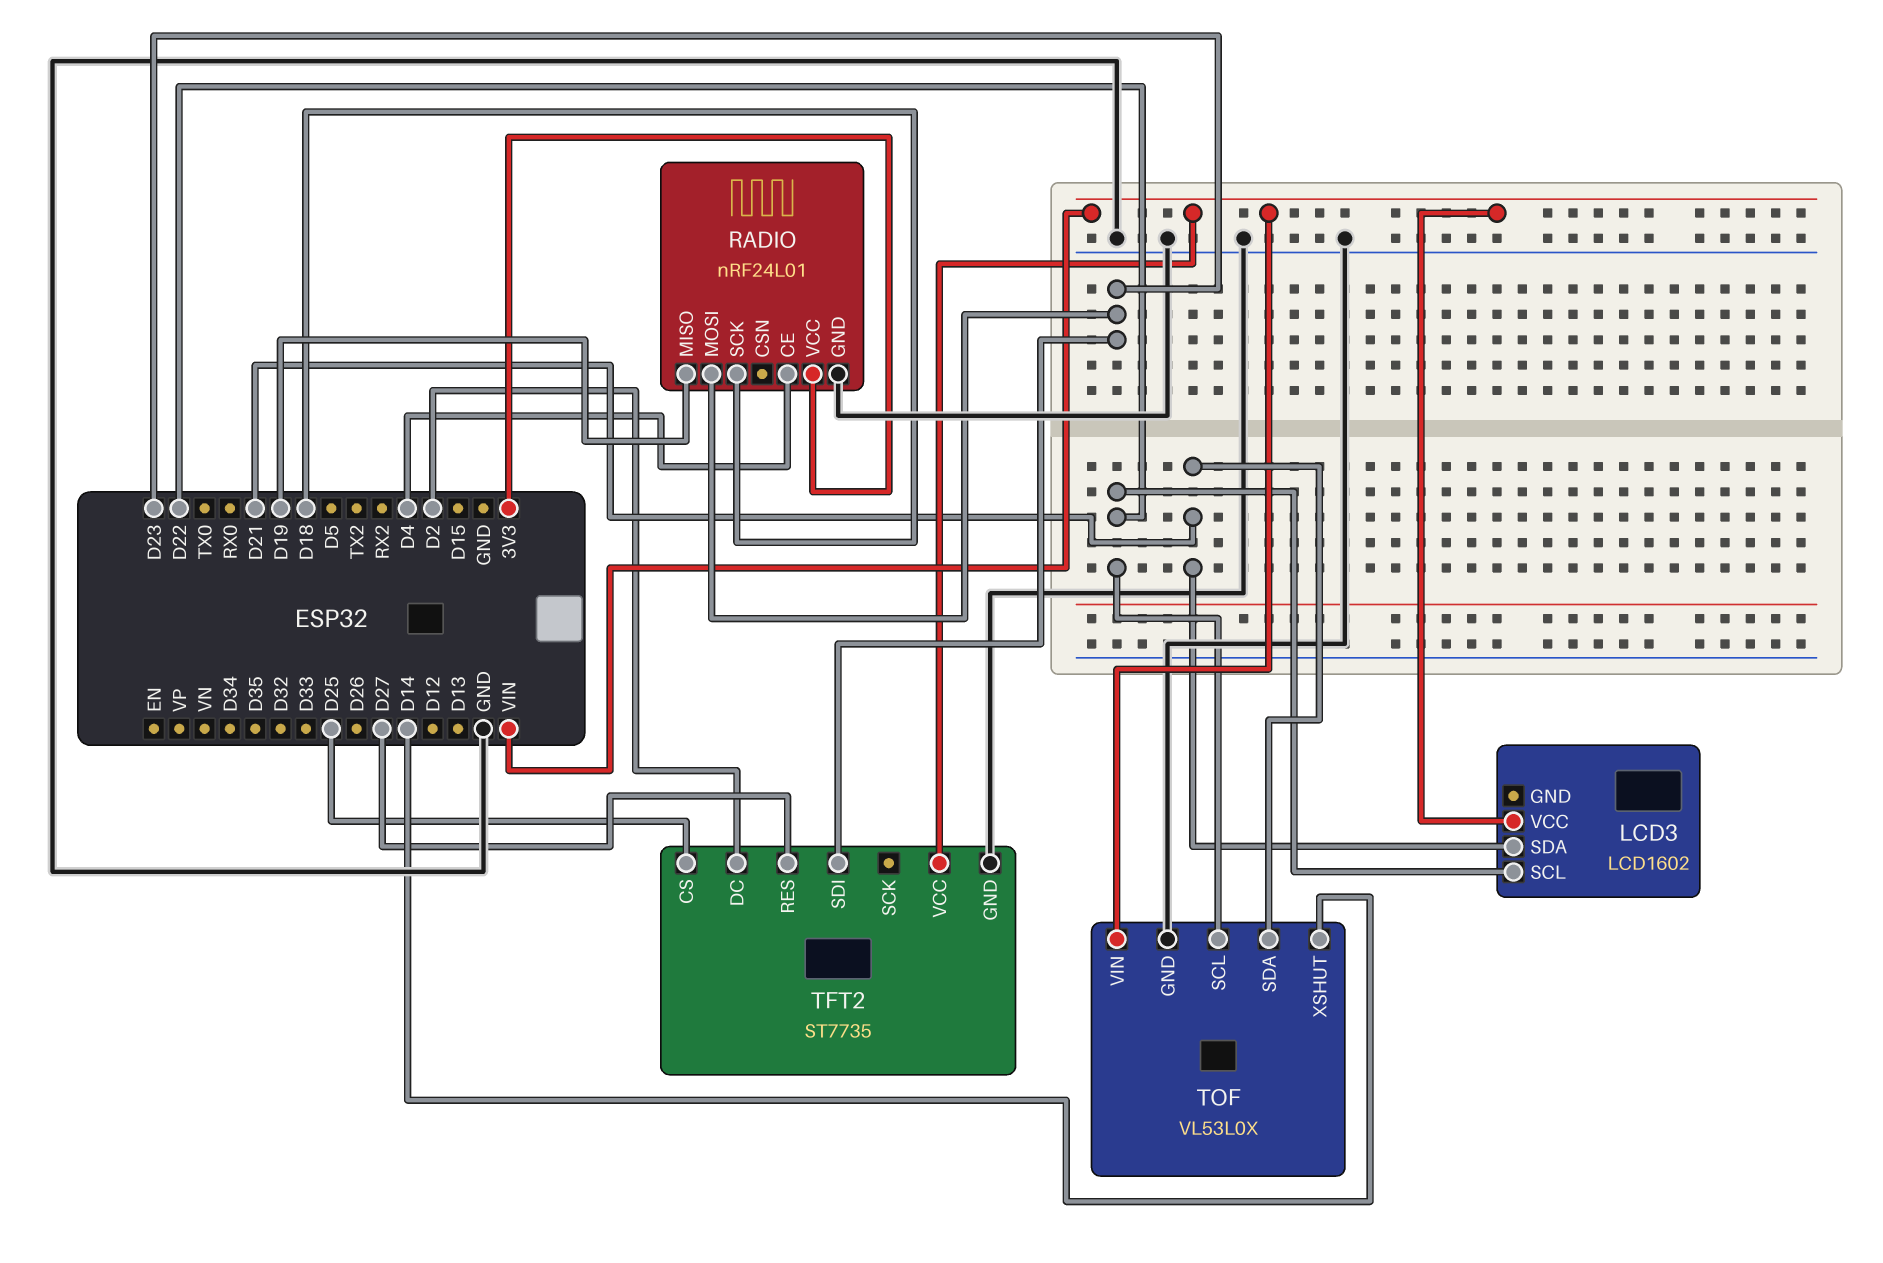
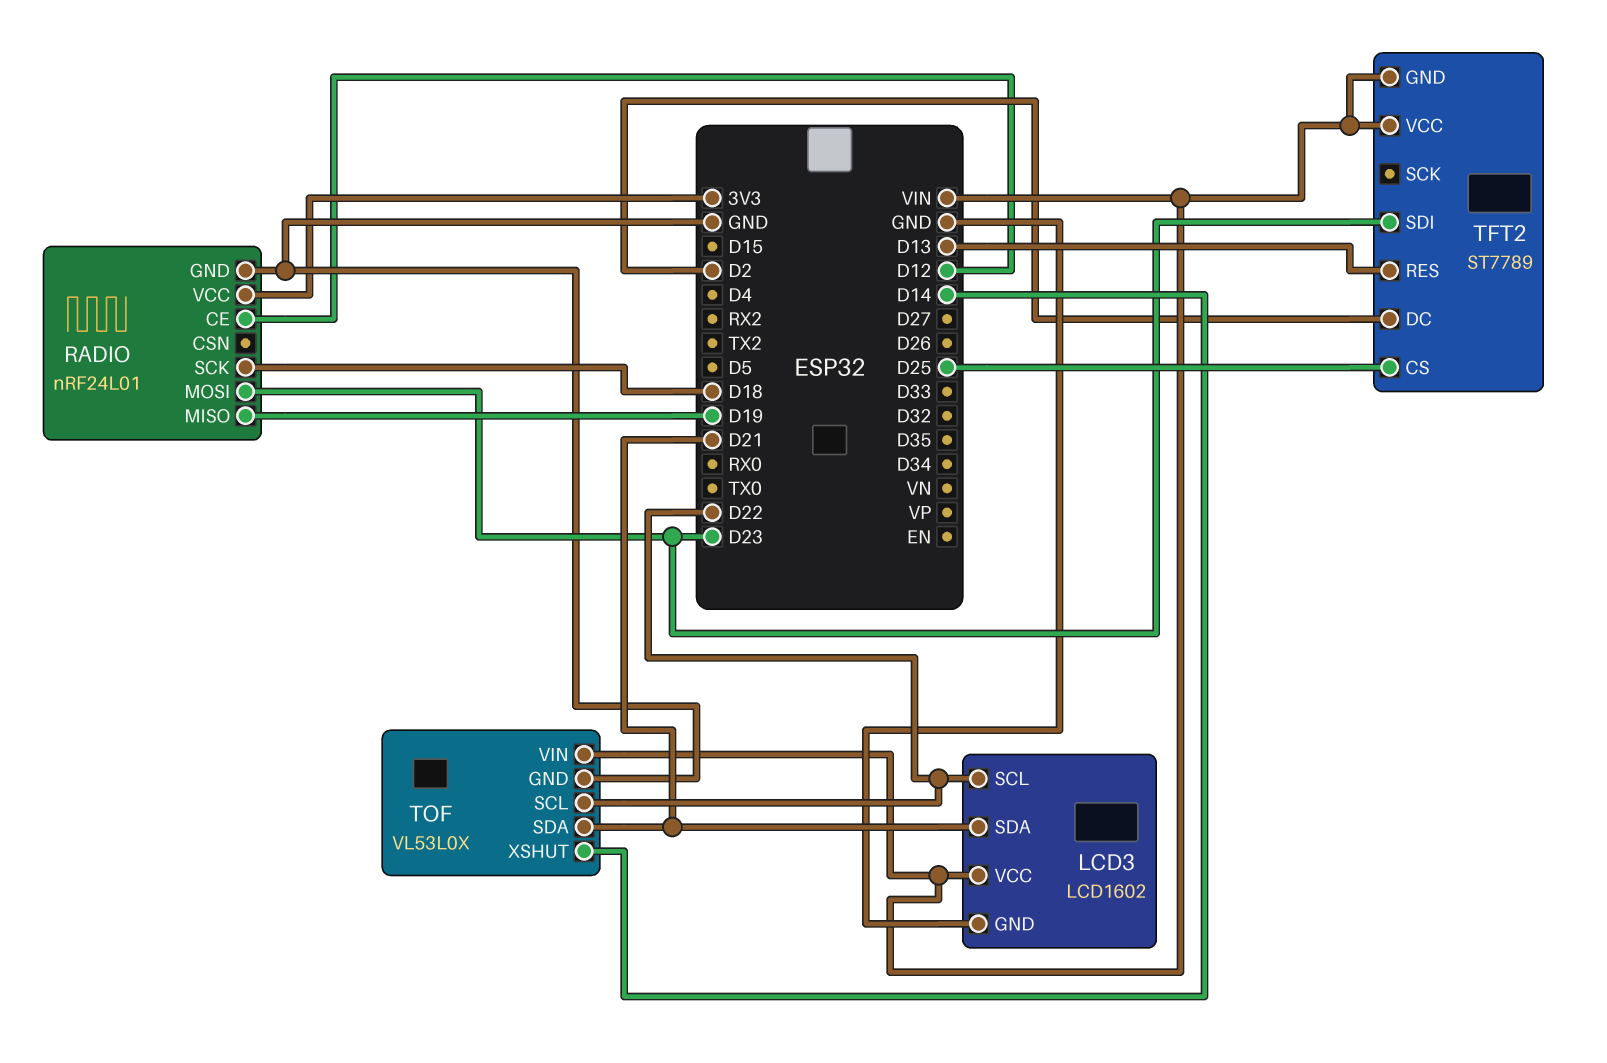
LCD3 pin GND: none -> GND
RADIO pin CE: D4 -> D12
TFT2: ST7735 -> ST7789
TFT2 pin GND: GND -> VIN
TFT2 pin RES: D27 -> D13

